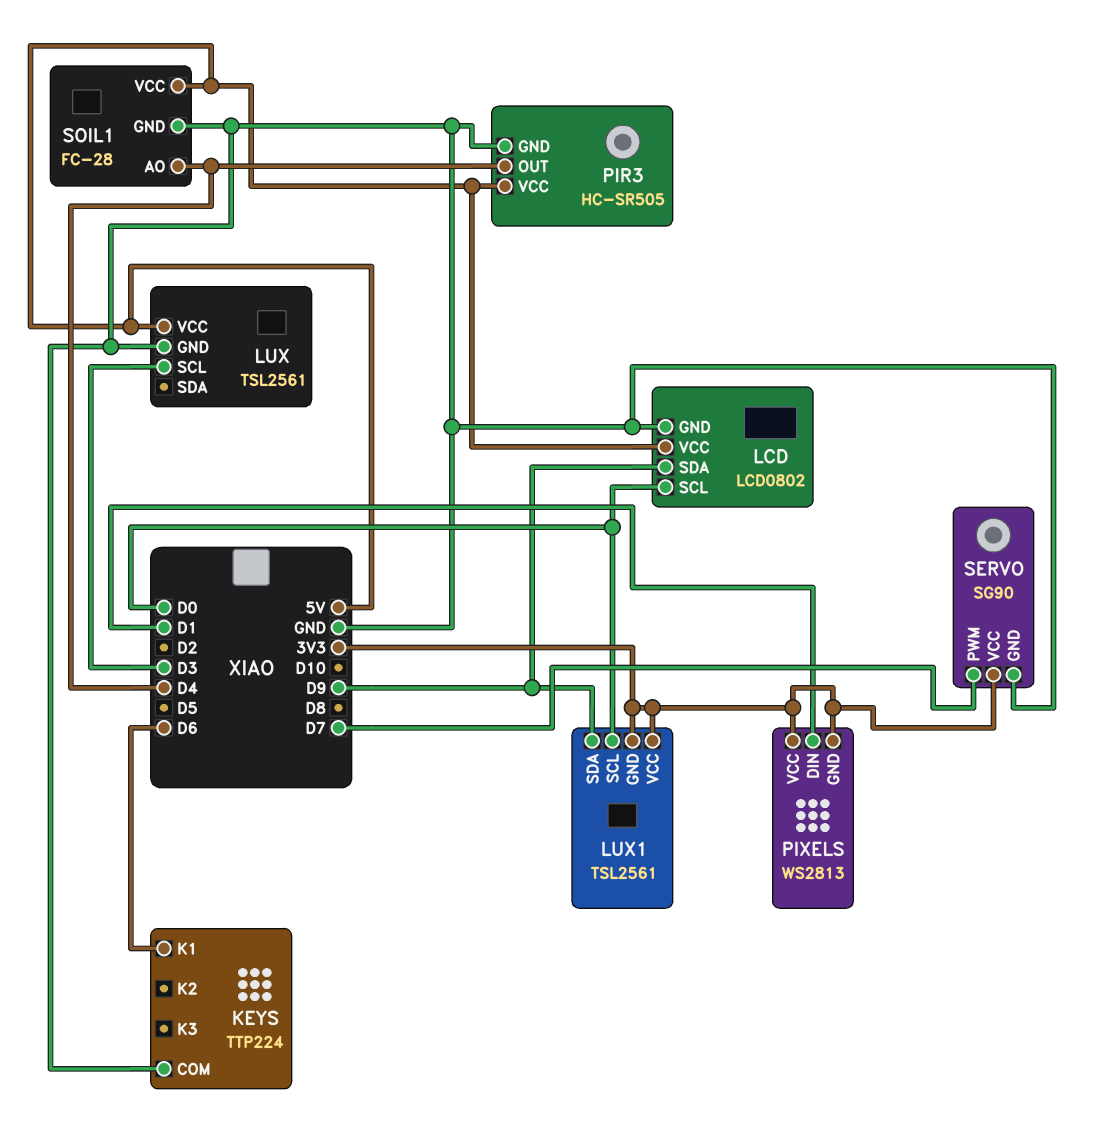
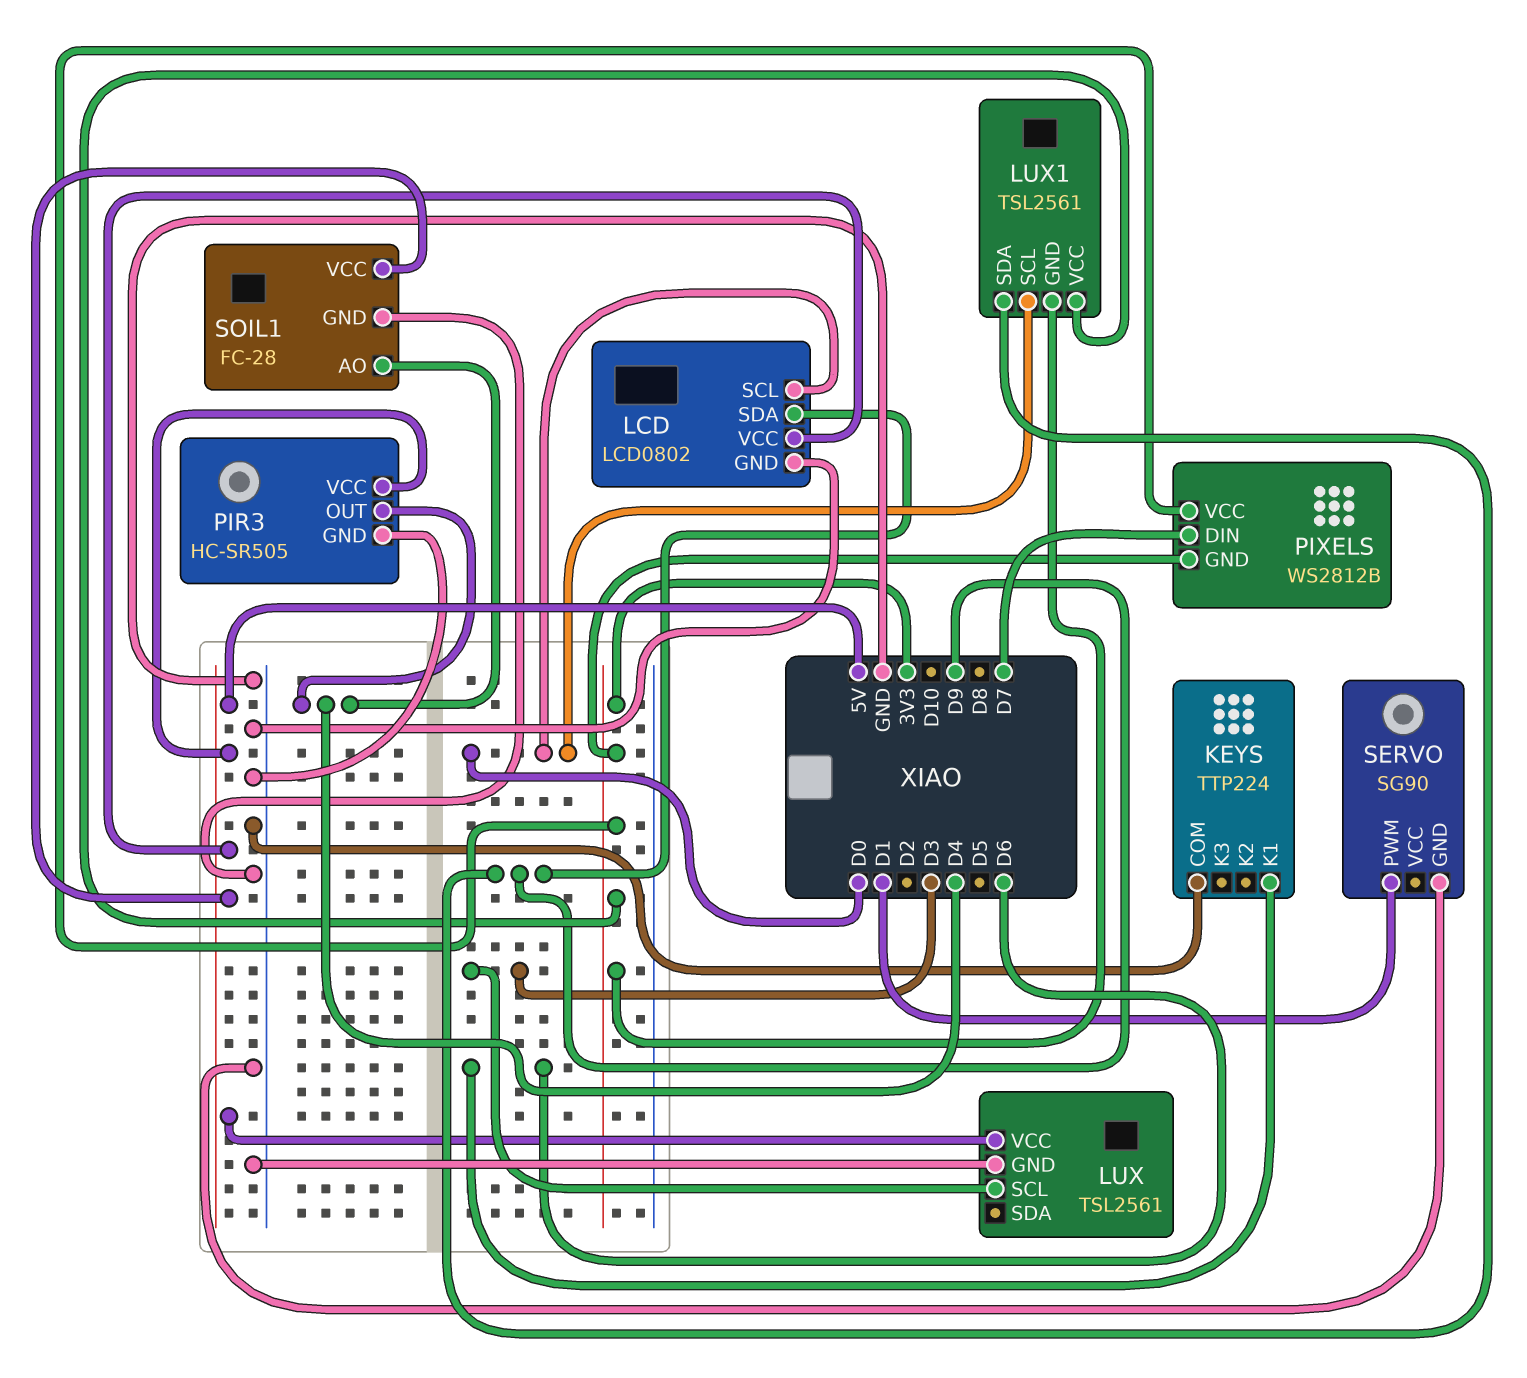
PIXELS: WS2813 -> WS2812B
PIXELS pin DIN: D1 -> D7
SERVO pin PWM: D7 -> D1
SERVO pin VCC: 3V3 -> none

